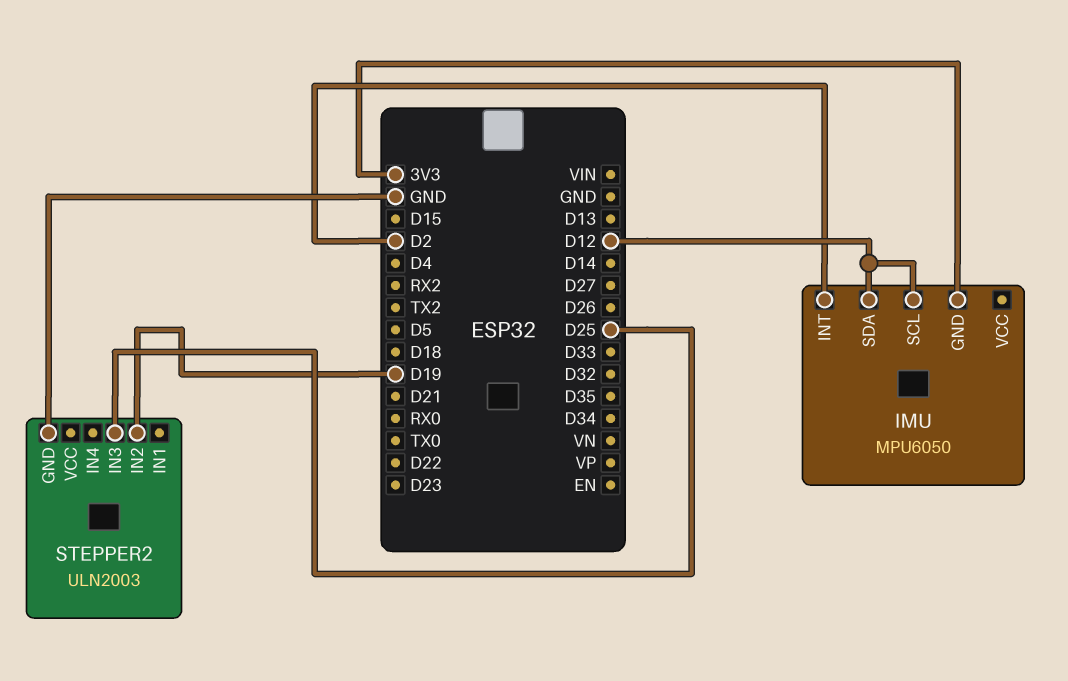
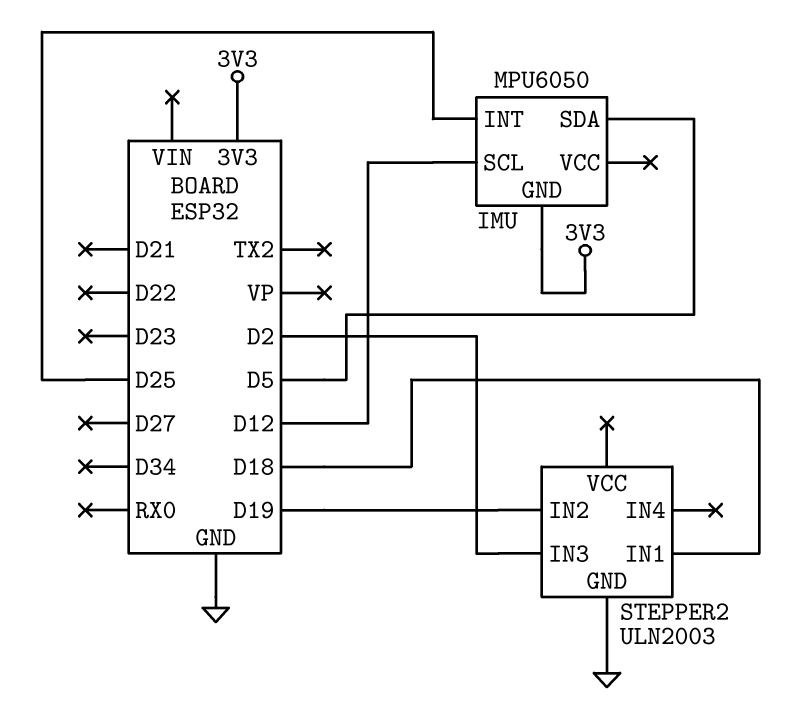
IMU pin INT: D2 -> D25
IMU pin SDA: D12 -> D5
STEPPER2 pin IN1: none -> D18
STEPPER2 pin IN3: D25 -> D2

